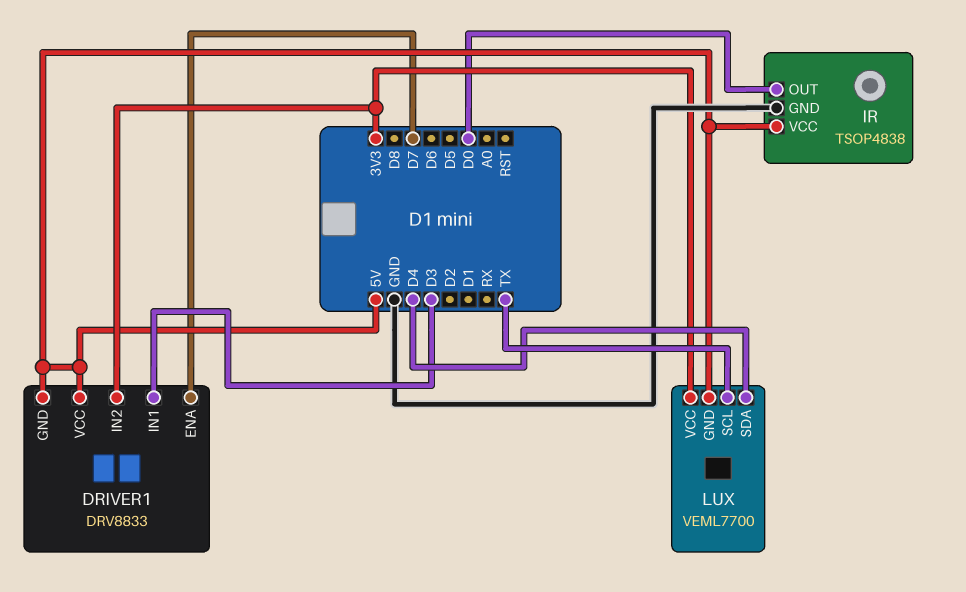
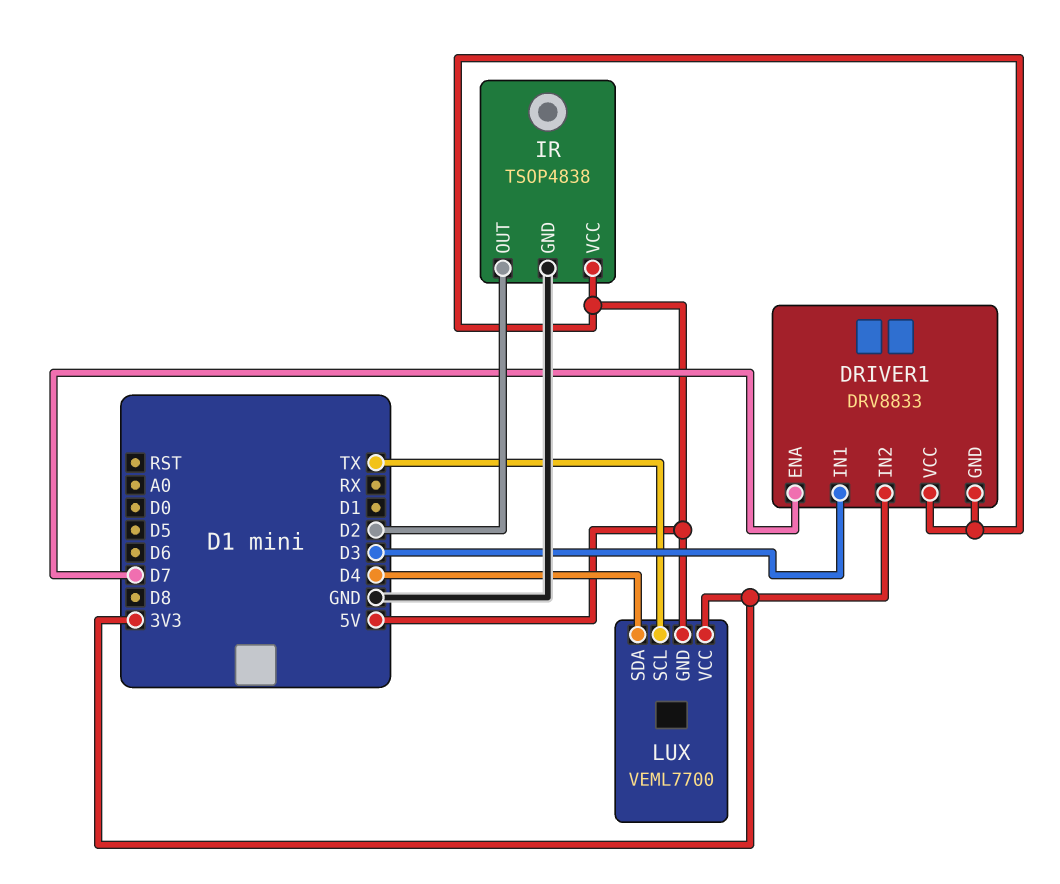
IR pin OUT: D0 -> D2

